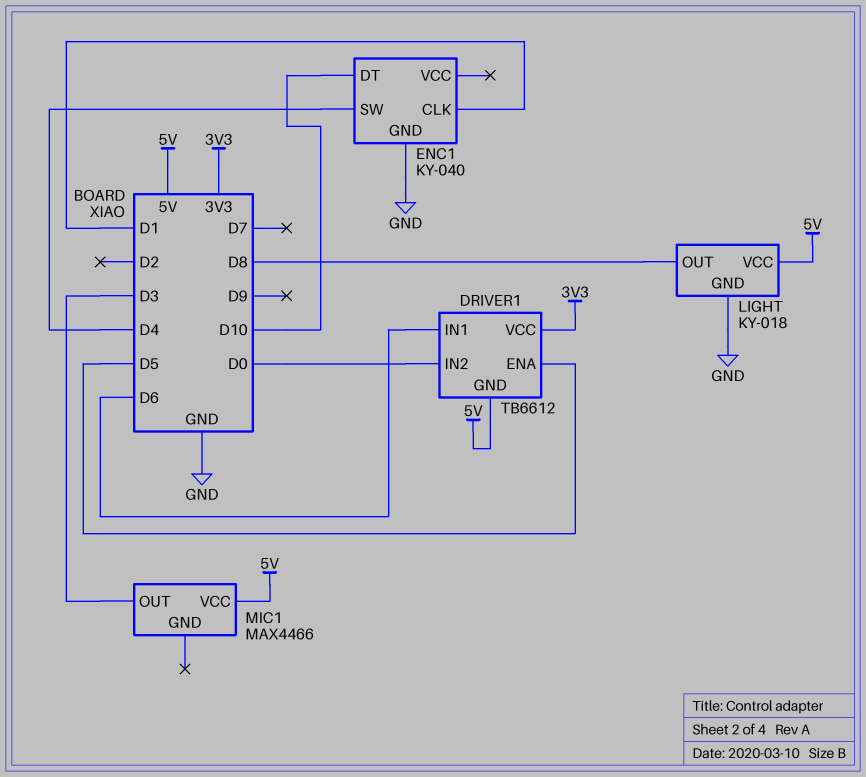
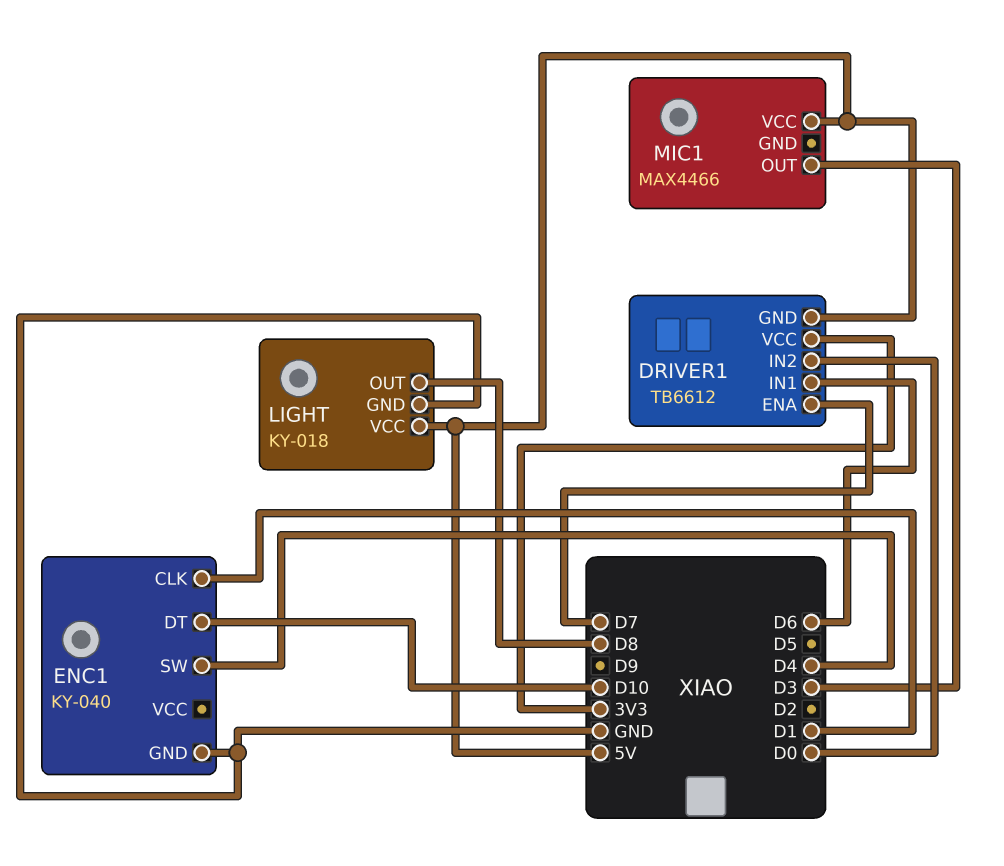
DRIVER1 pin ENA: D5 -> D7

